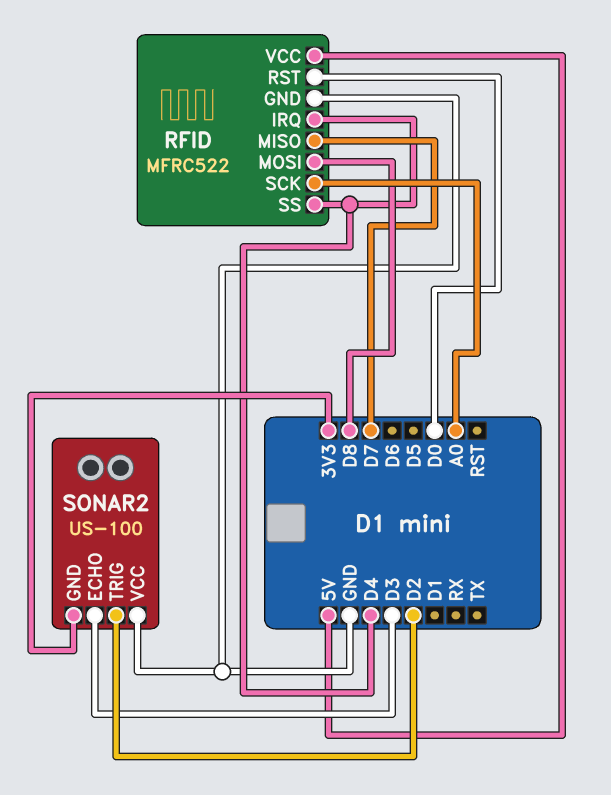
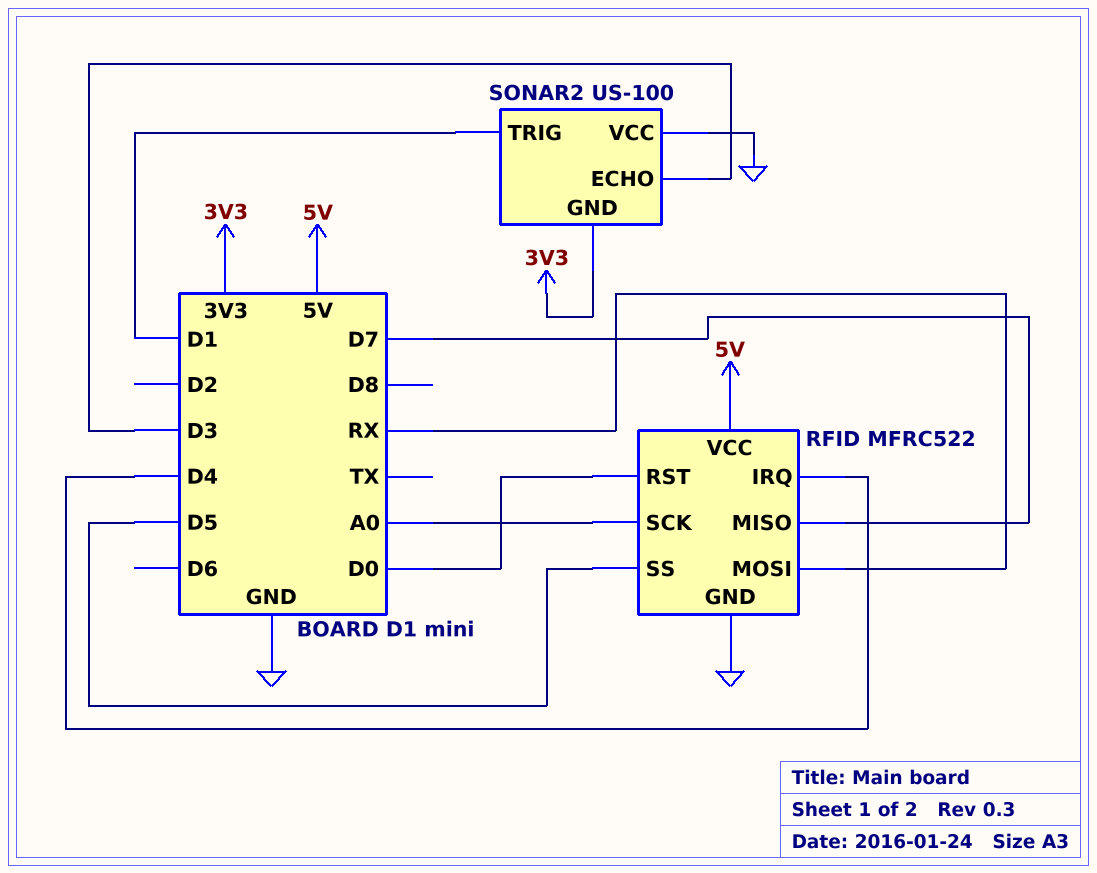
RFID pin MOSI: D8 -> RX
RFID pin SS: D4 -> D5
SONAR2 pin TRIG: D2 -> D1

